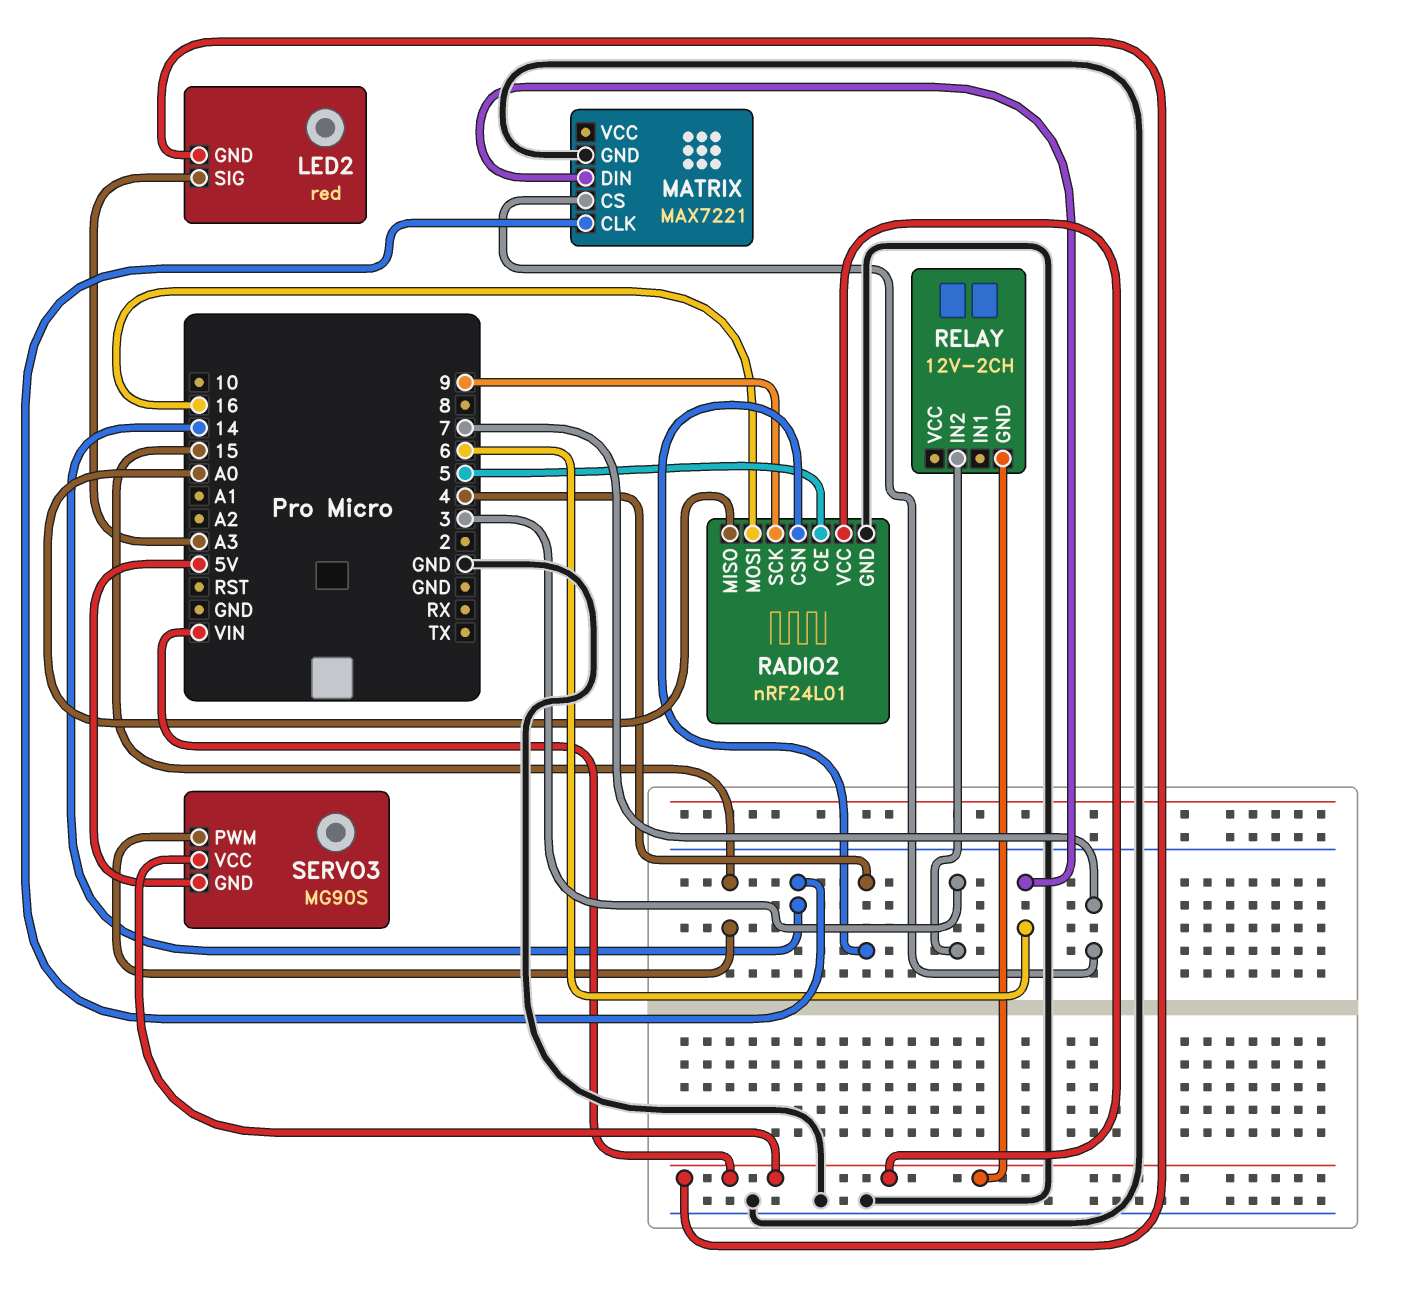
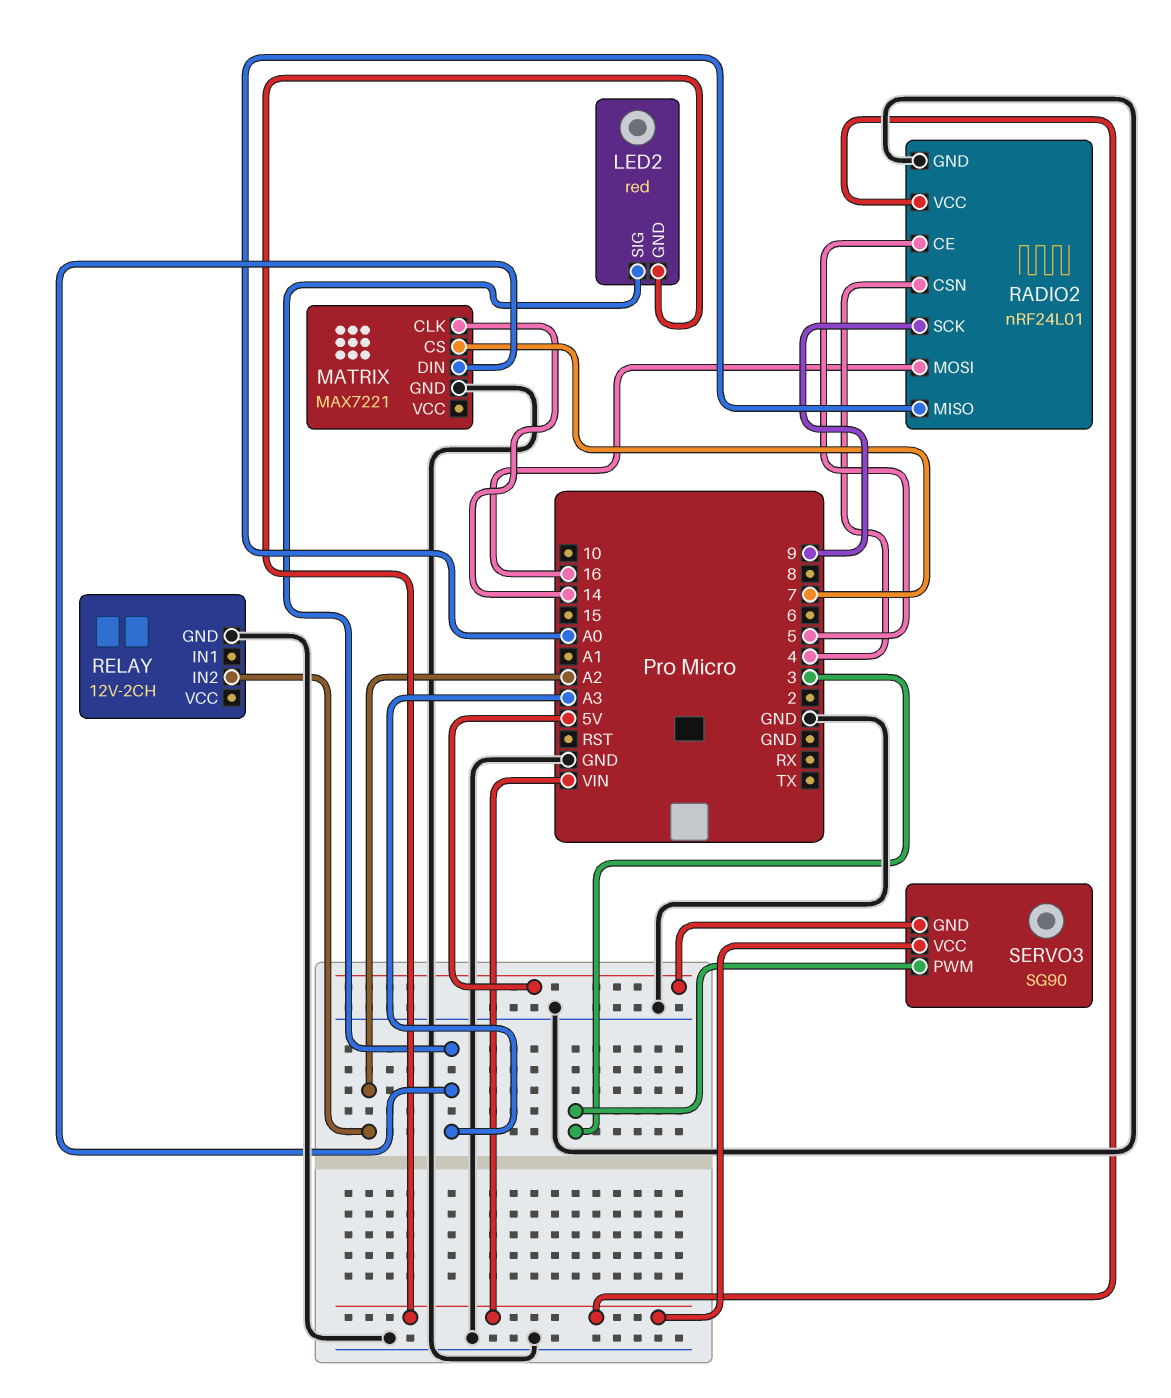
MATRIX pin DIN: 6 -> A3
RELAY pin GND: VIN -> GND
RELAY pin IN2: 3 -> A2
SERVO3: MG90S -> SG90
SERVO3 pin PWM: 15 -> 3

